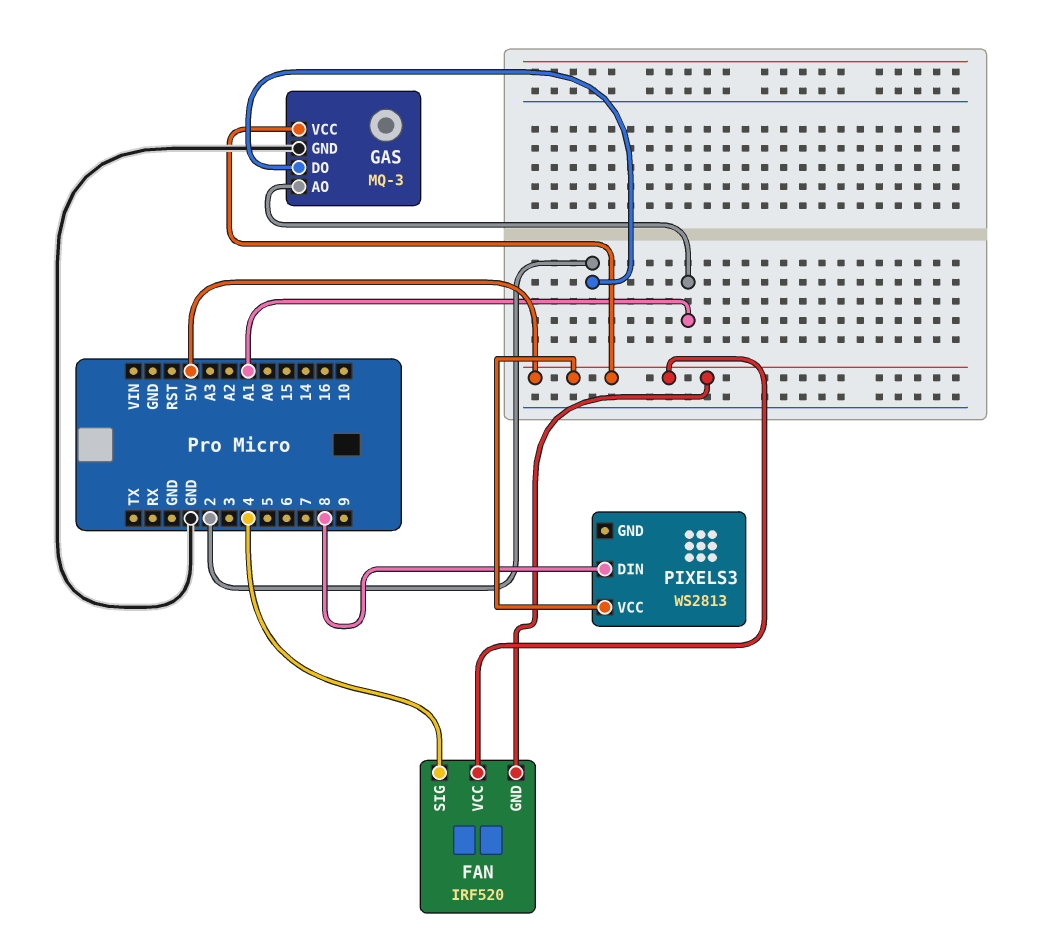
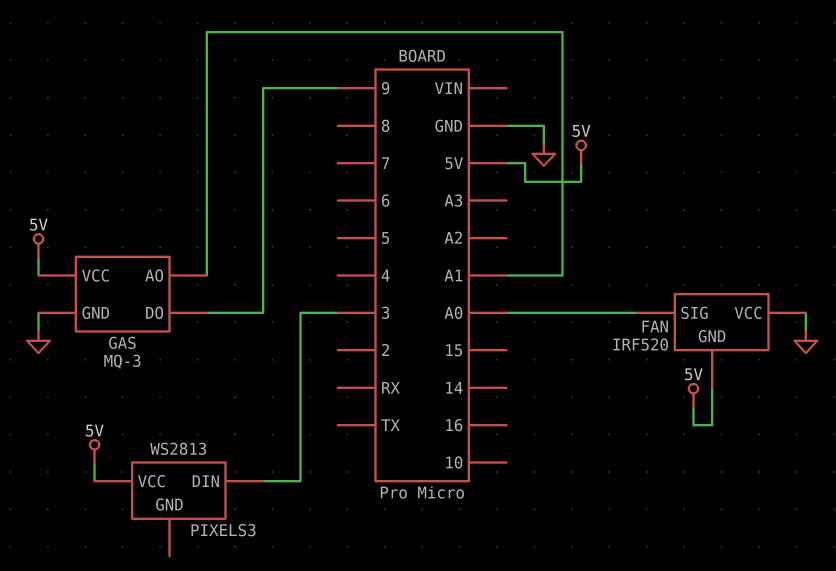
FAN pin SIG: 4 -> A0
FAN pin VCC: 5V -> GND
GAS pin DO: 2 -> 9
PIXELS3 pin DIN: 8 -> 3

